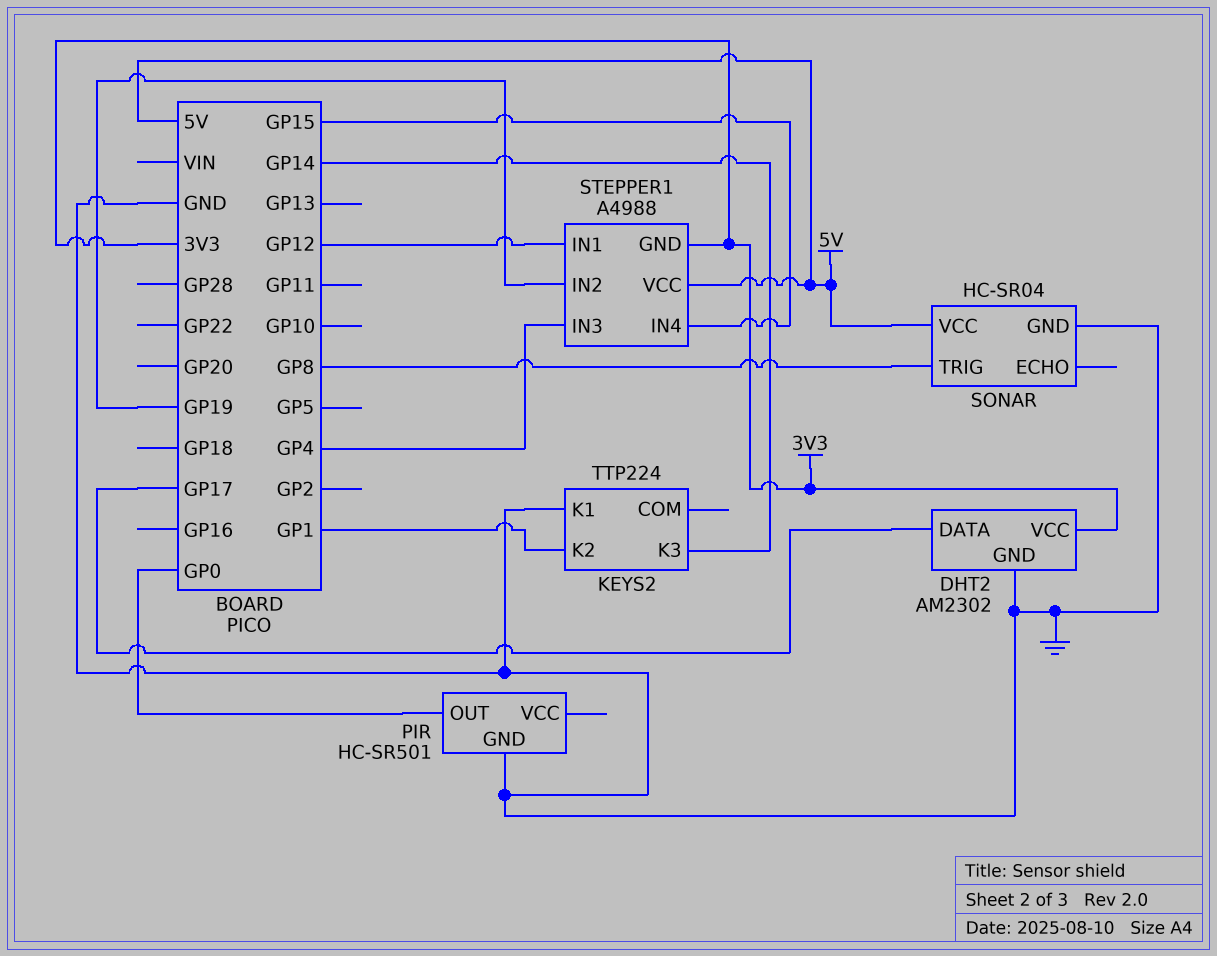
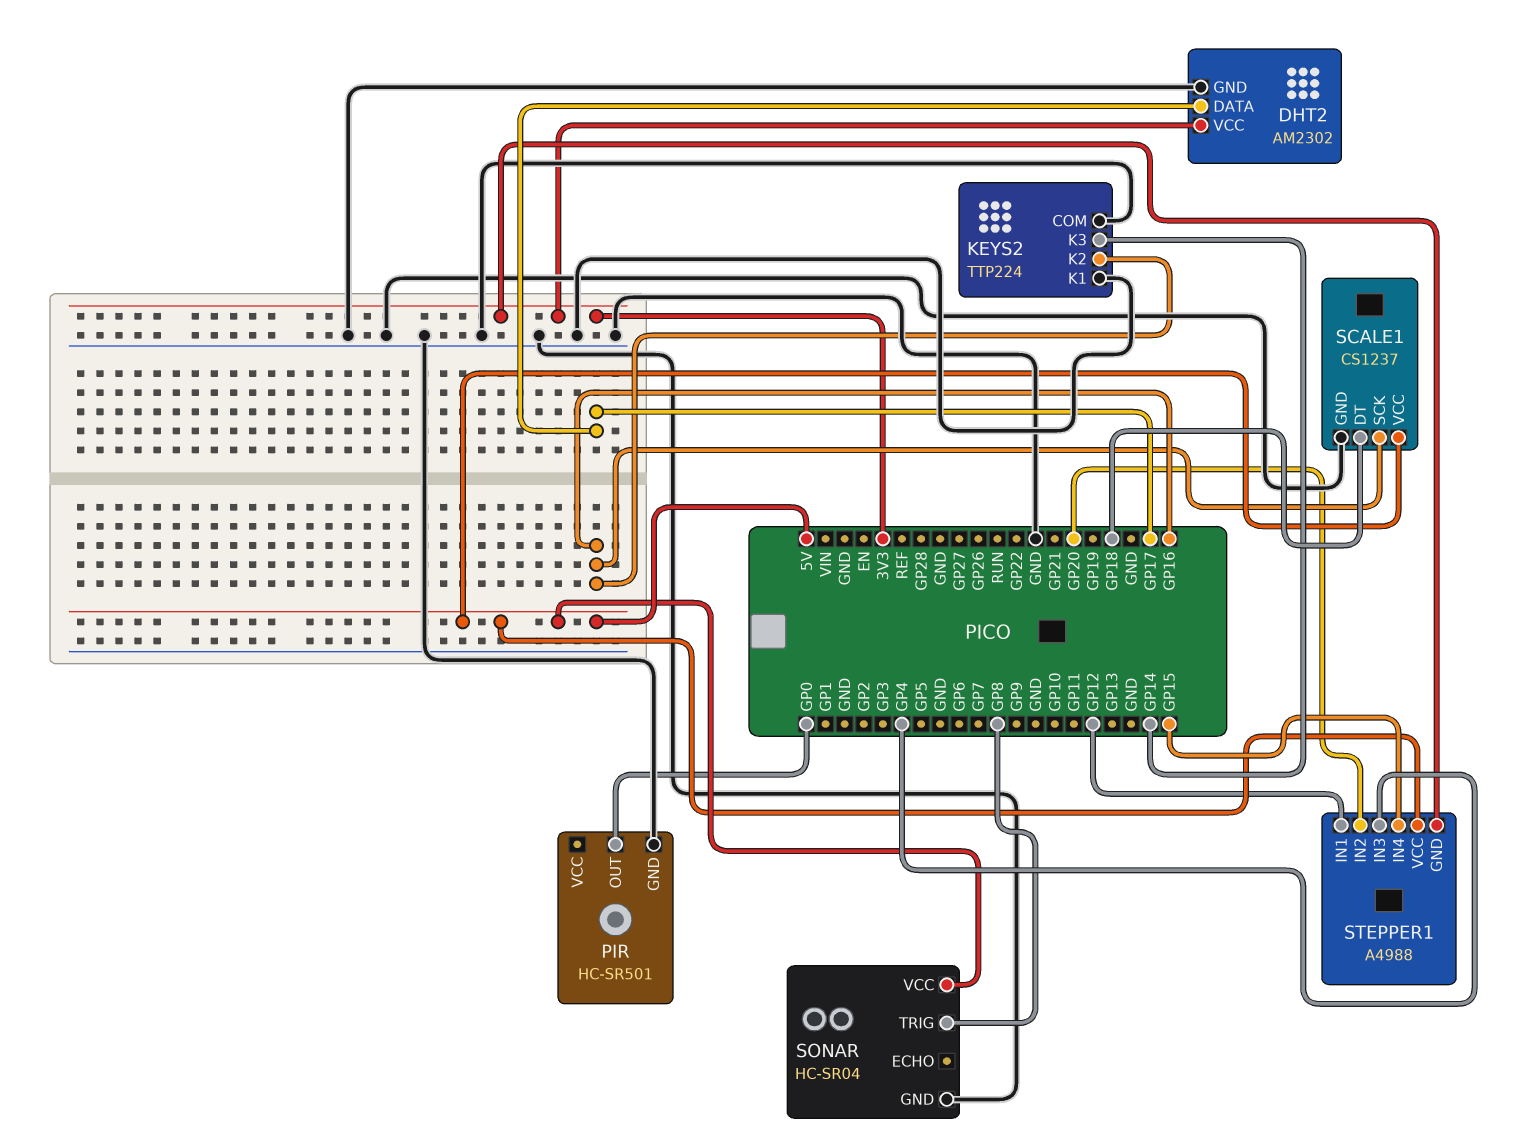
KEYS2 pin COM: none -> GND
KEYS2 pin K2: GP1 -> GP16
SCALE1: none -> CS1237
SCALE1 pin DT: none -> GP18
SCALE1 pin GND: none -> GND
SCALE1 pin SCK: none -> GP16
SCALE1 pin VCC: none -> 5V
STEPPER1 pin IN2: GP19 -> GP20

